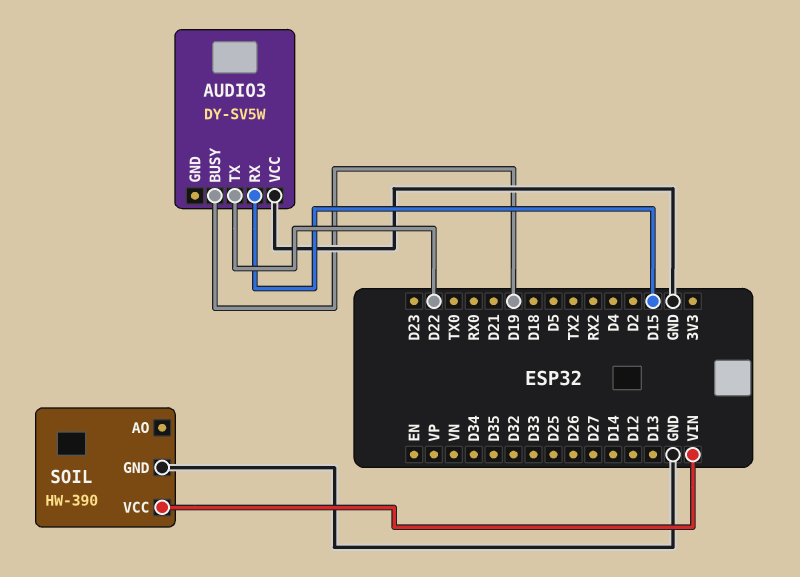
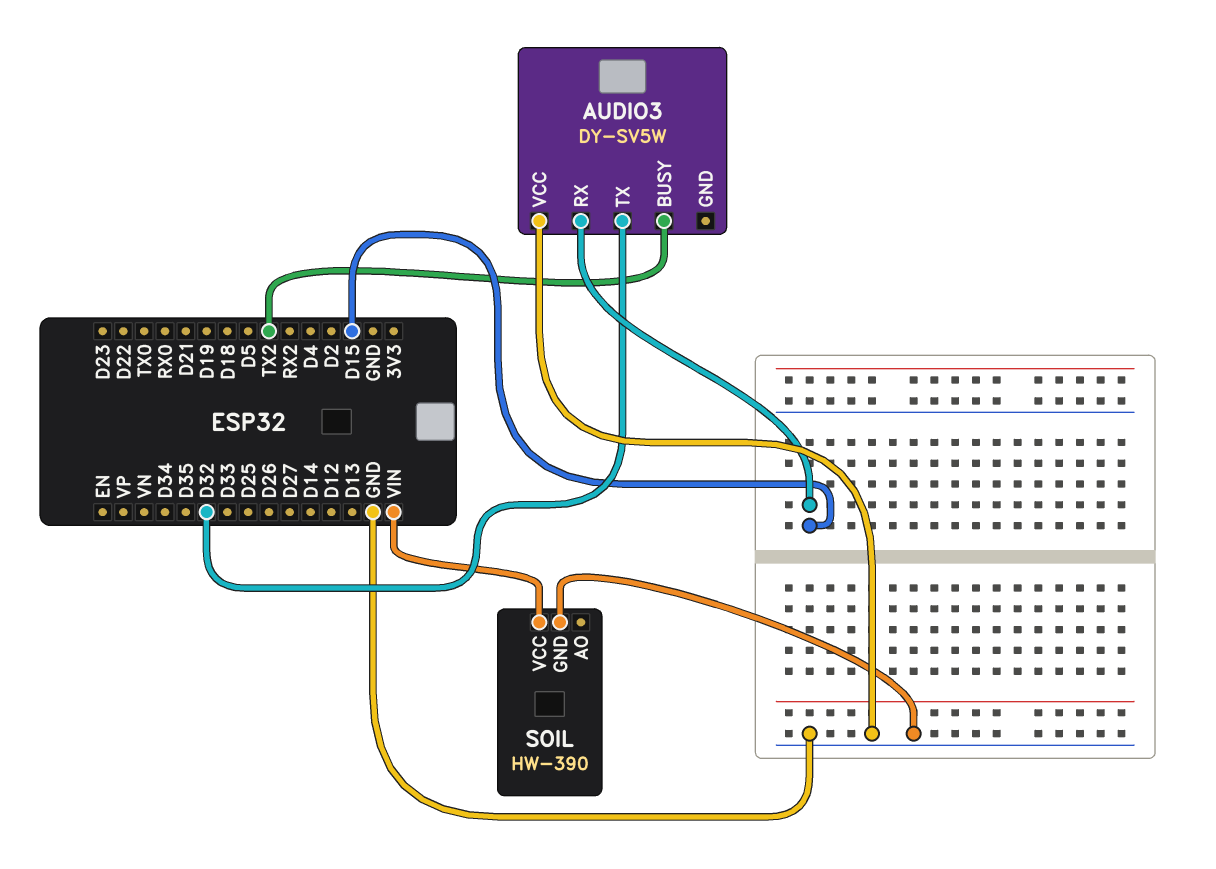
AUDIO3 pin BUSY: D19 -> TX2
AUDIO3 pin TX: D22 -> D32

